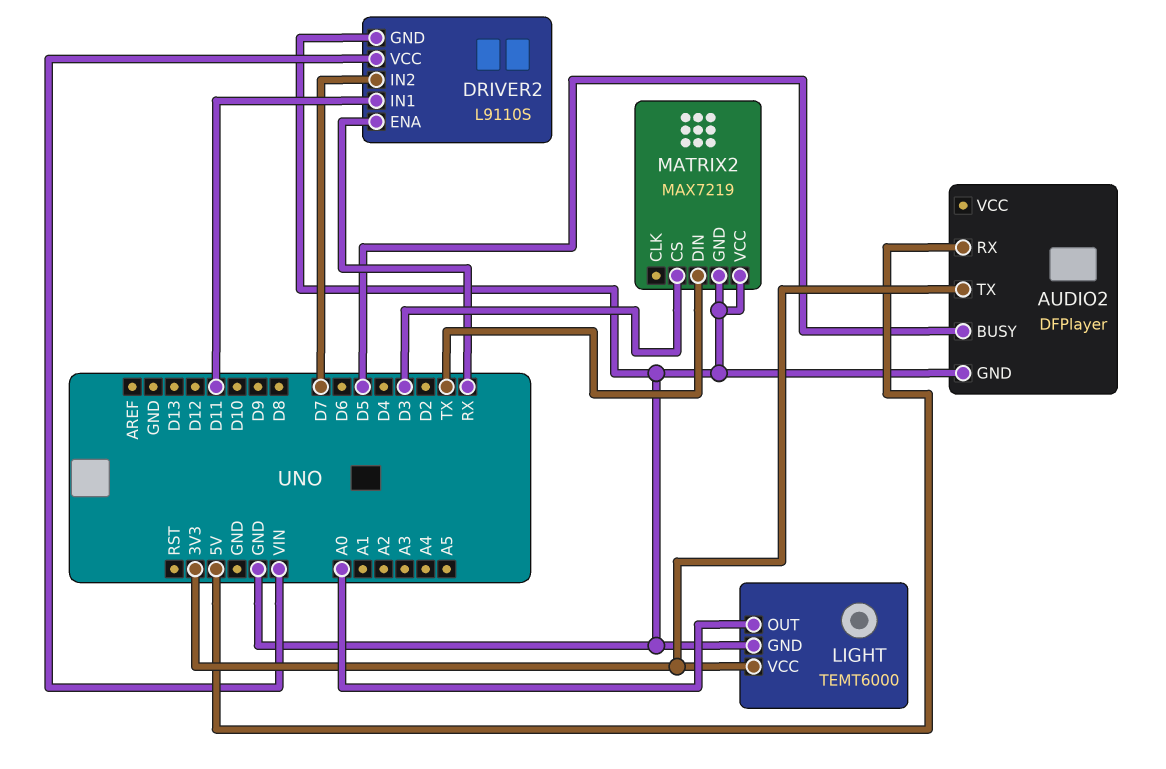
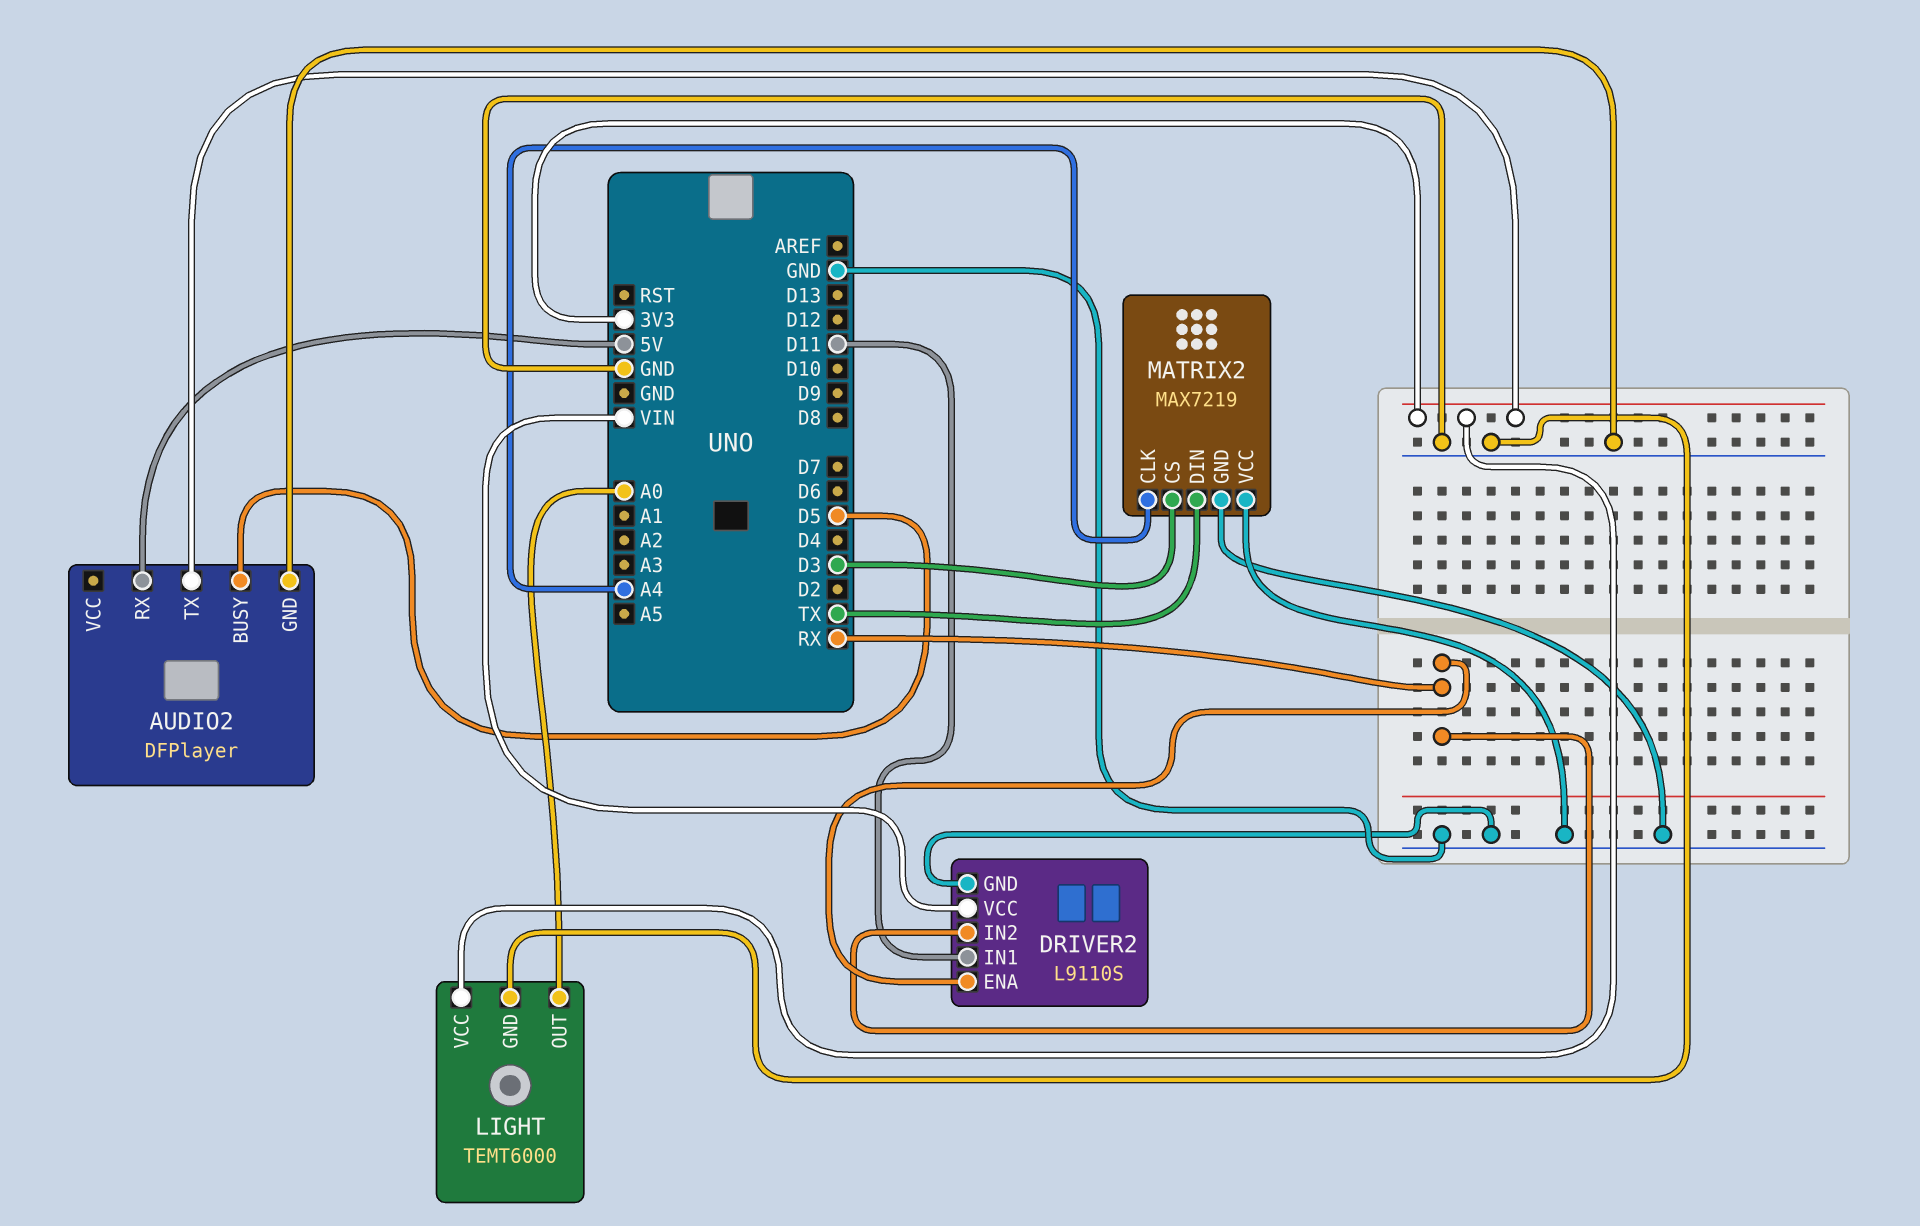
DRIVER2 pin IN2: D7 -> RX
MATRIX2 pin CLK: none -> A4

